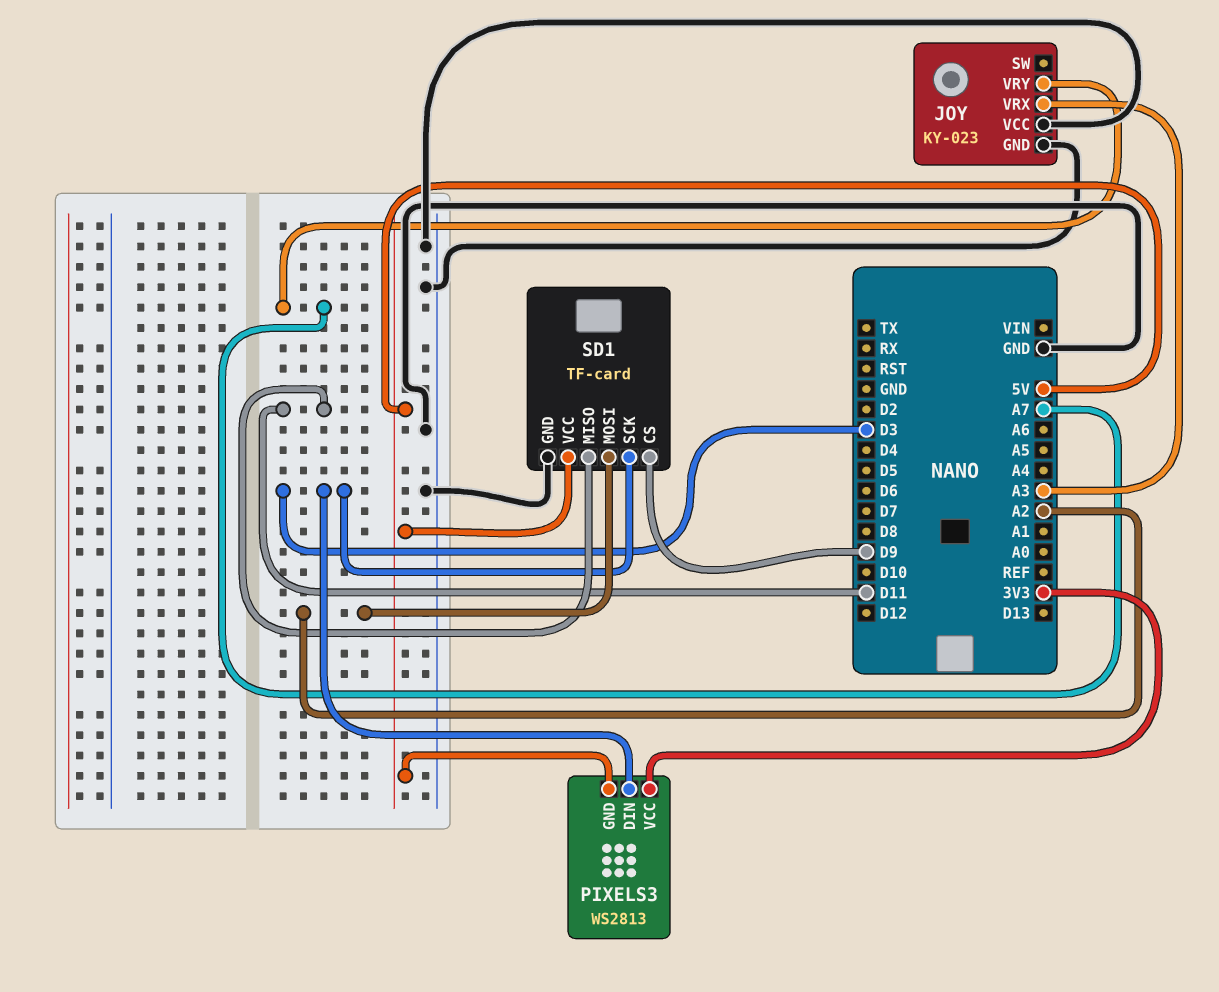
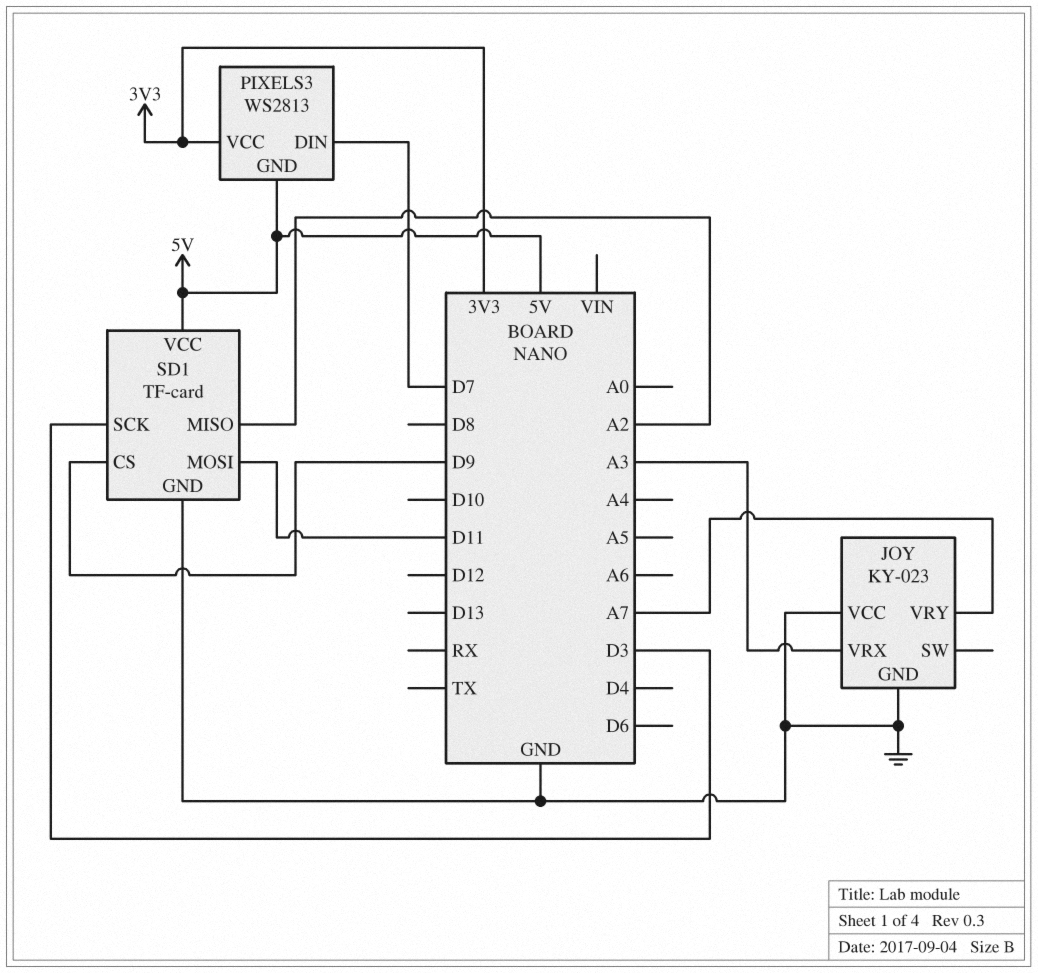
PIXELS3 pin DIN: D3 -> D7
SD1 pin MISO: D11 -> A2
SD1 pin MOSI: A2 -> D11

